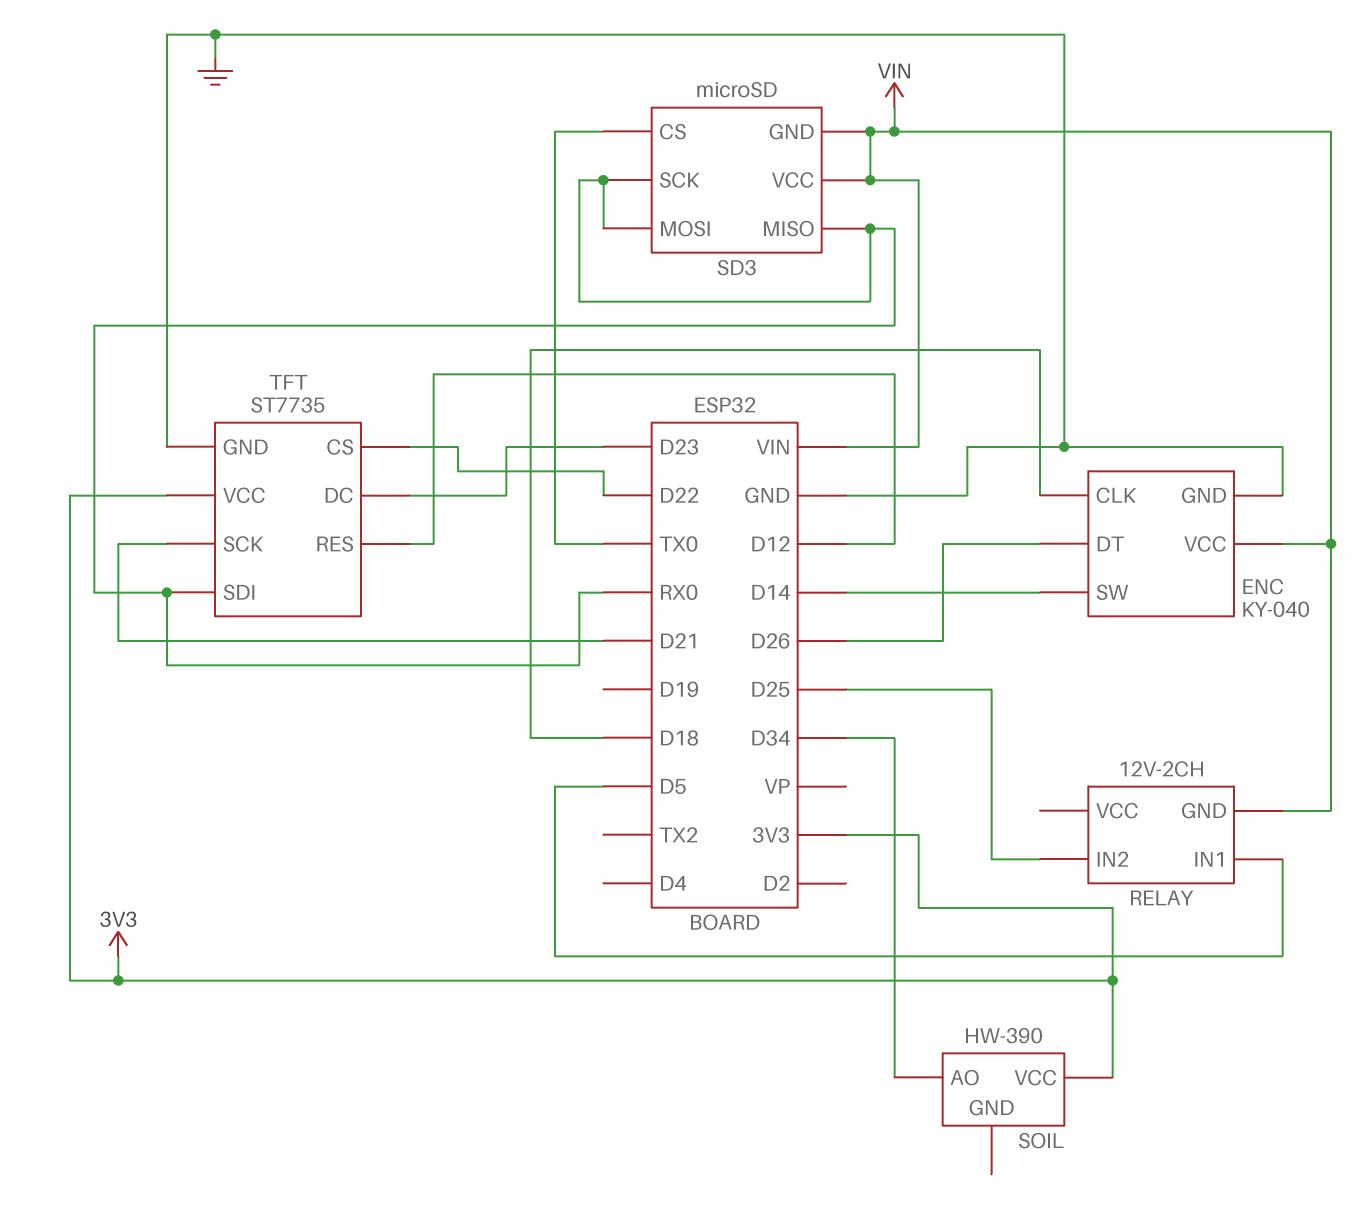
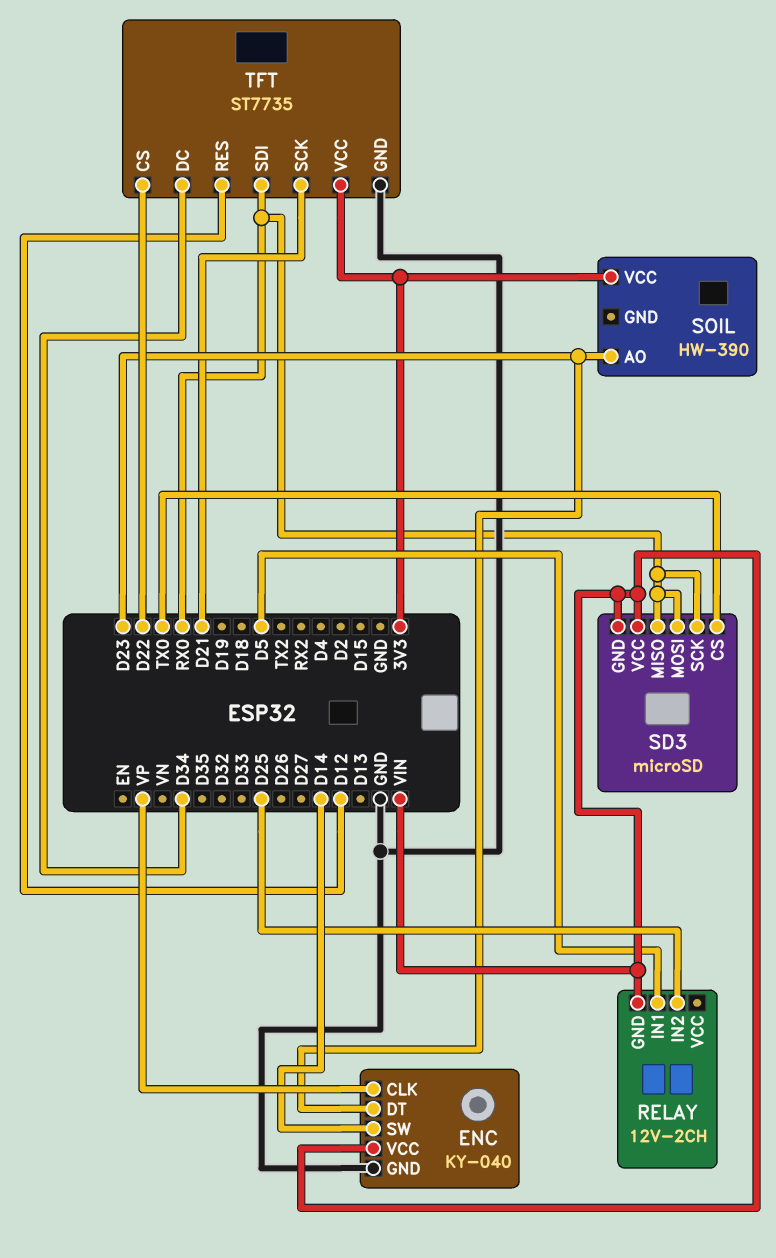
ENC pin CLK: D18 -> VP
ENC pin DT: D26 -> D23
SOIL pin AO: D34 -> D23
TFT pin DC: D23 -> D34

